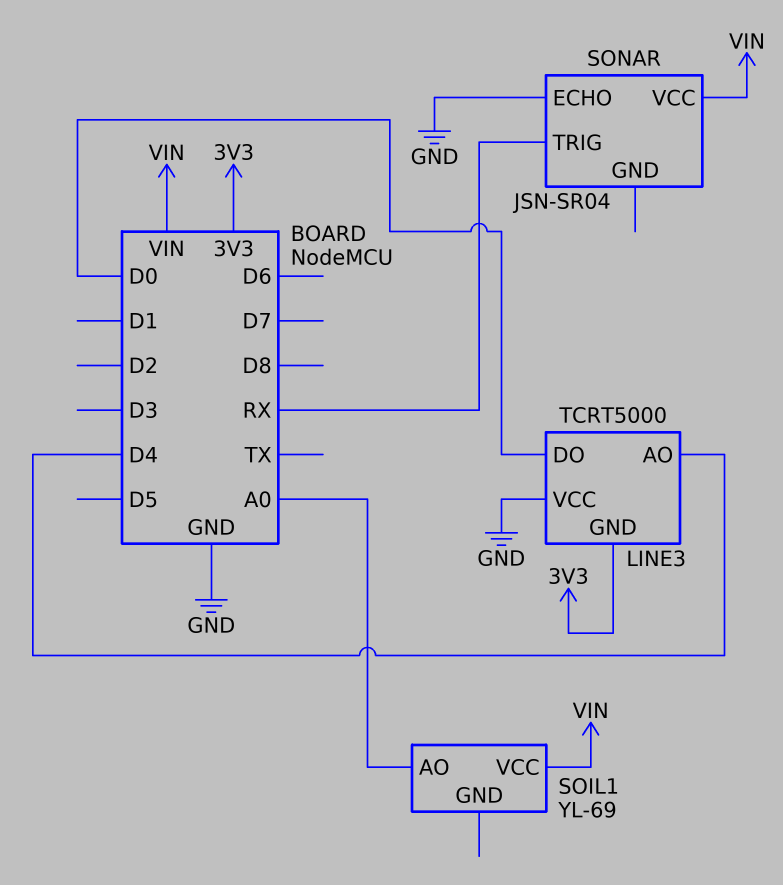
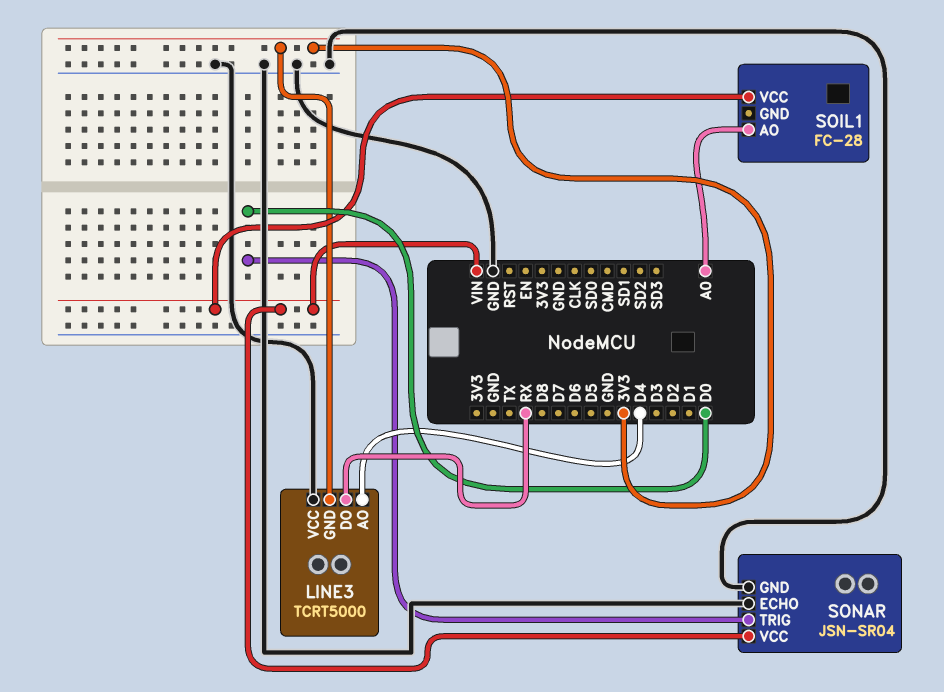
LINE3 pin DO: D0 -> RX
SOIL1: YL-69 -> FC-28
SONAR pin GND: none -> GND
SONAR pin TRIG: RX -> D0

